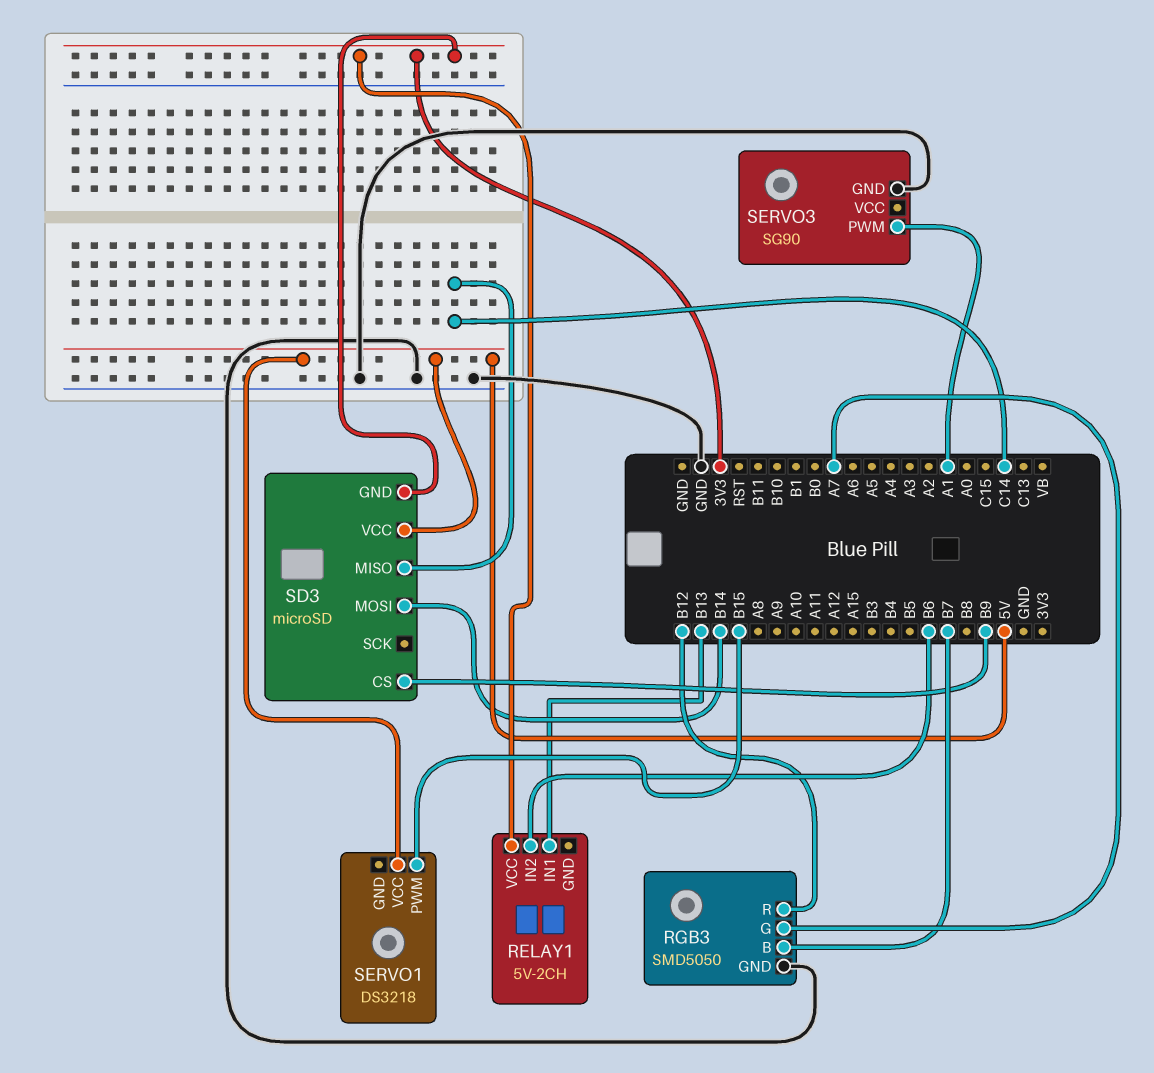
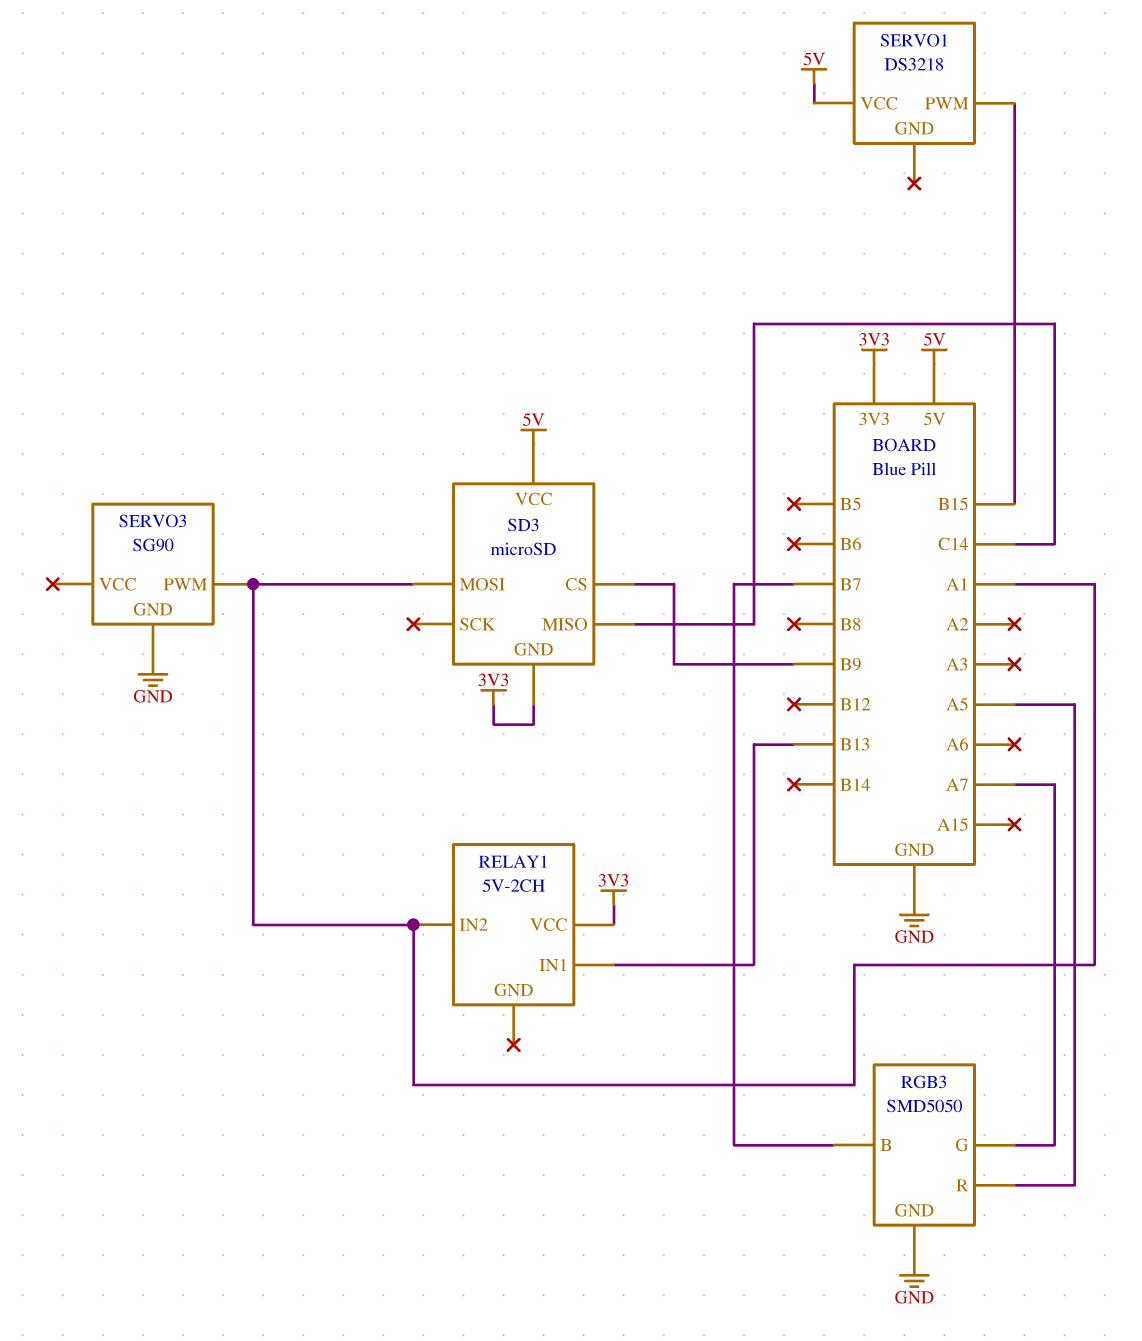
RELAY1 pin IN2: B6 -> A1
RGB3 pin R: B12 -> A5
SD3 pin MOSI: B14 -> A1

